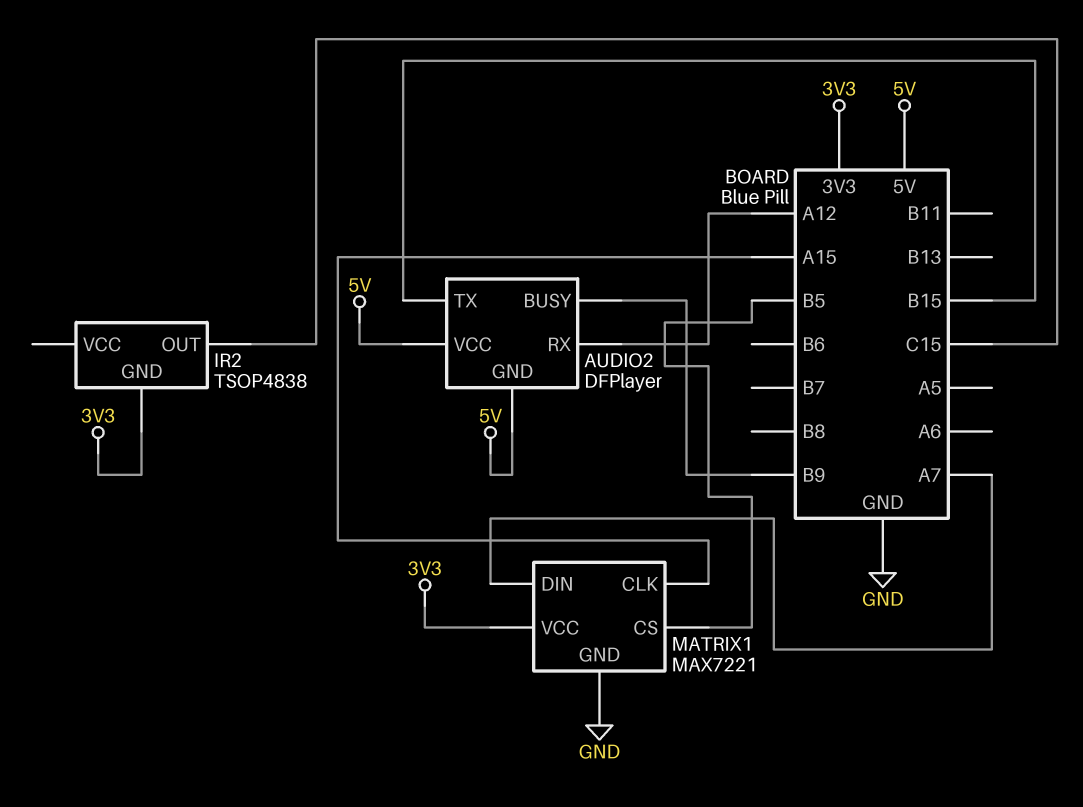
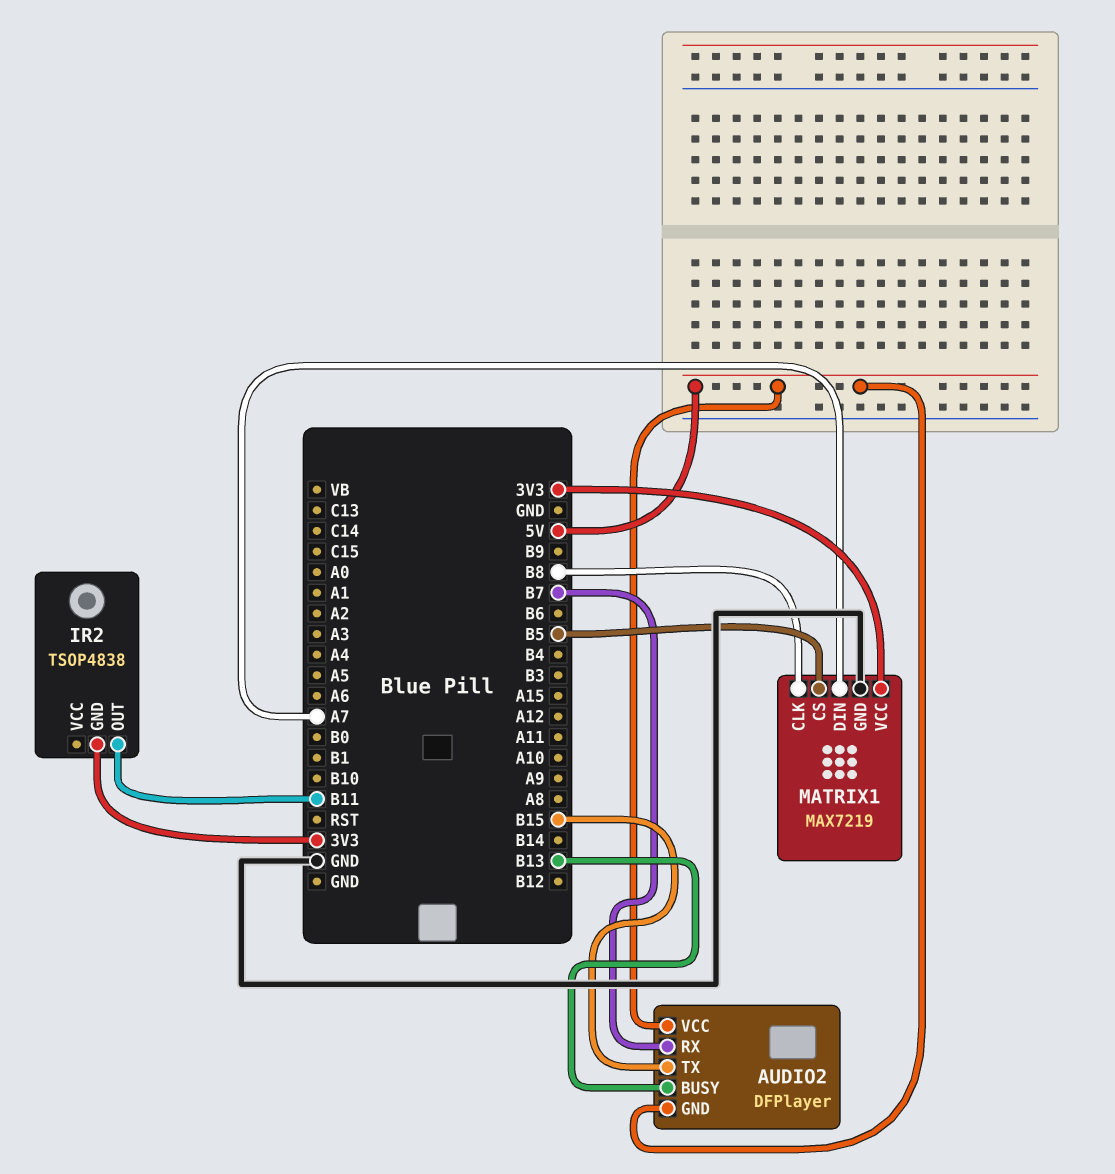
AUDIO2 pin BUSY: B9 -> B13
AUDIO2 pin RX: A12 -> B7
IR2 pin OUT: C15 -> B11
MATRIX1: MAX7221 -> MAX7219
MATRIX1 pin CLK: A15 -> B8

